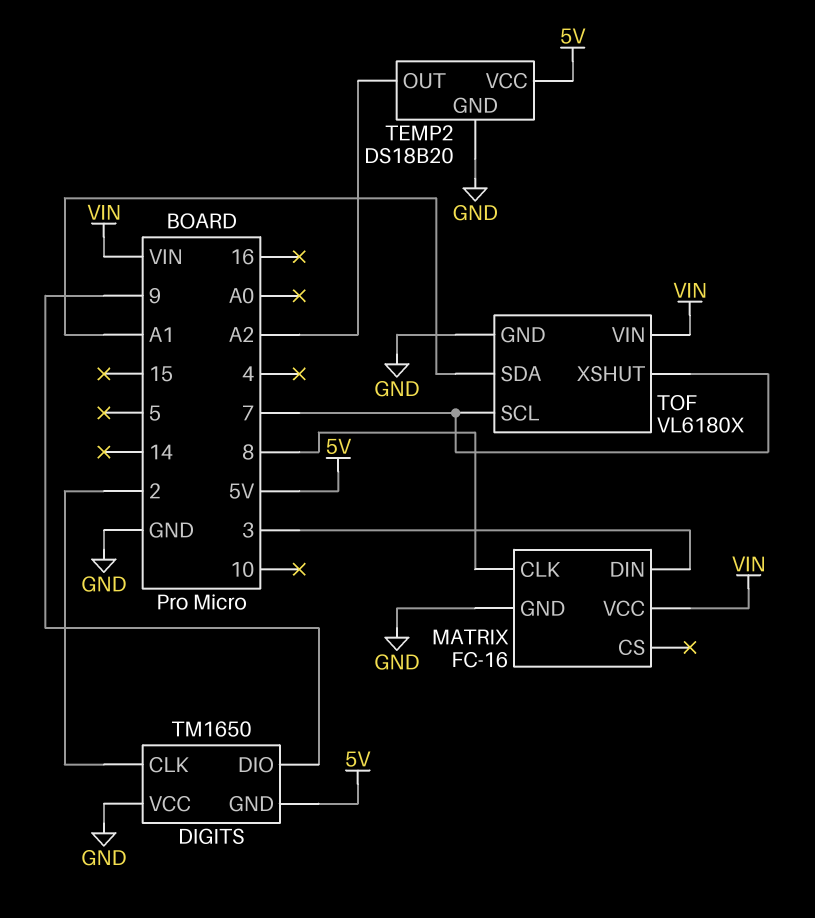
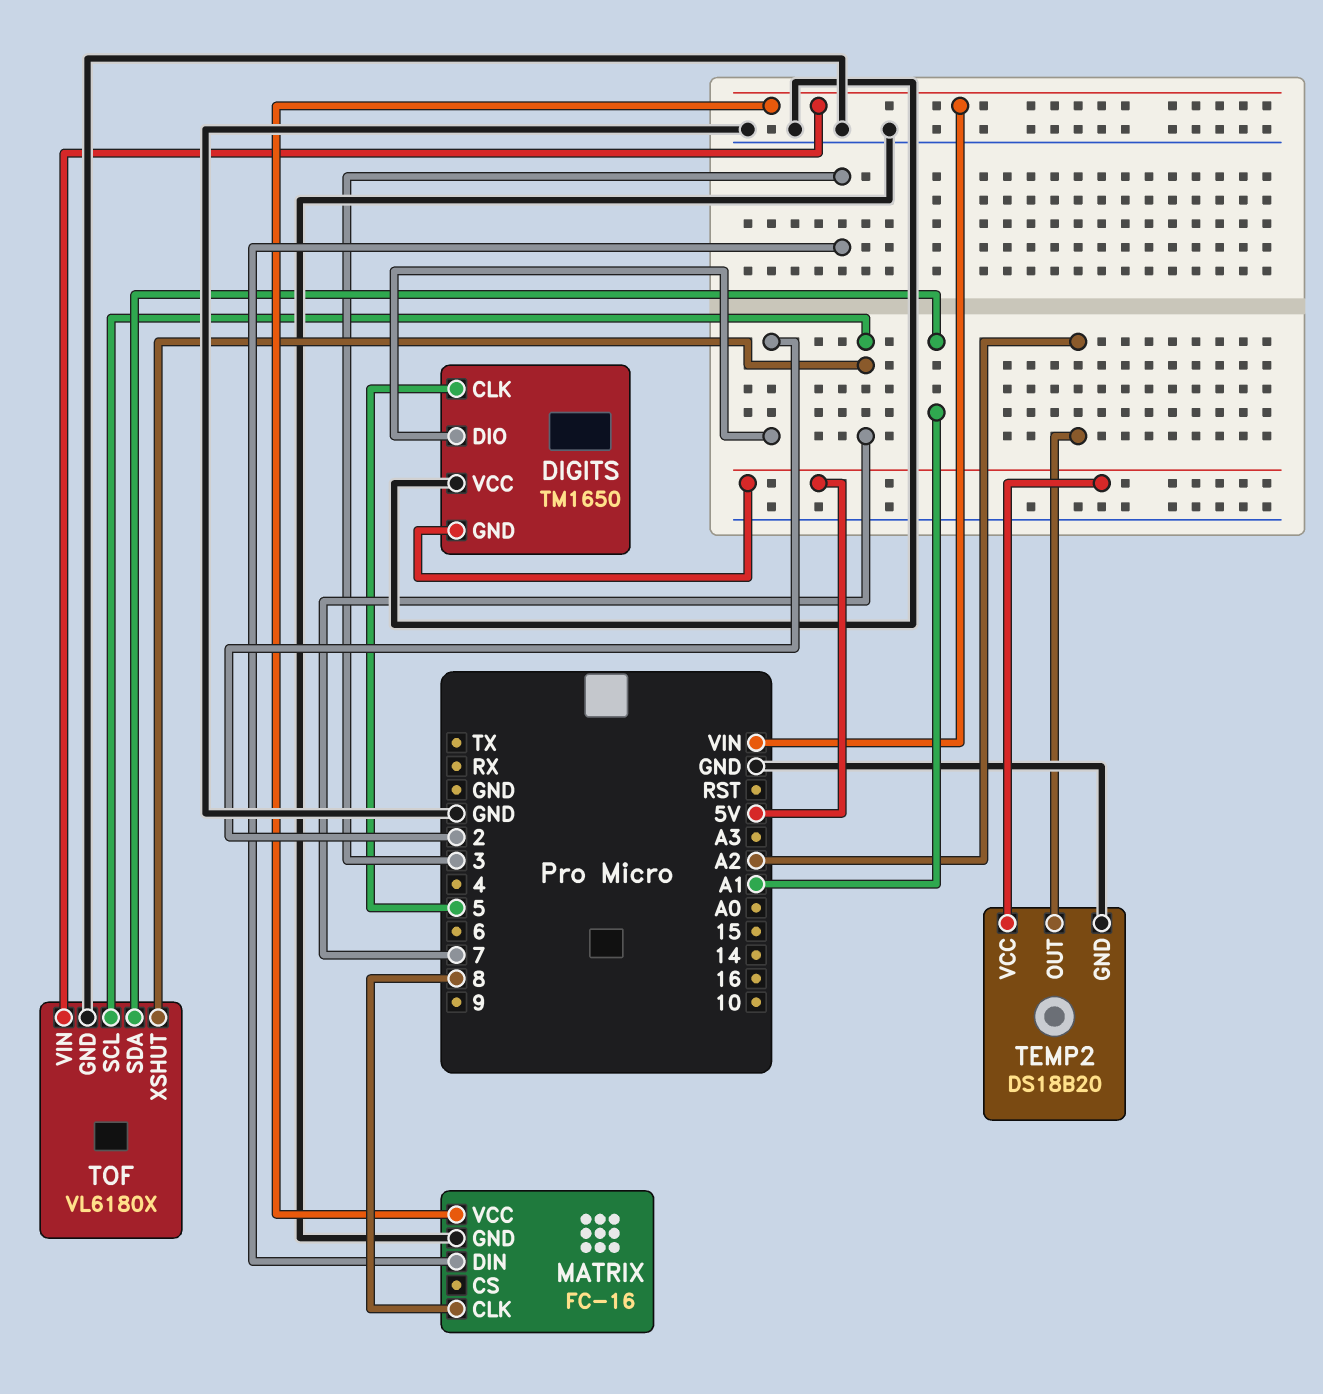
DIGITS pin CLK: 2 -> 5
DIGITS pin DIO: 9 -> 2

